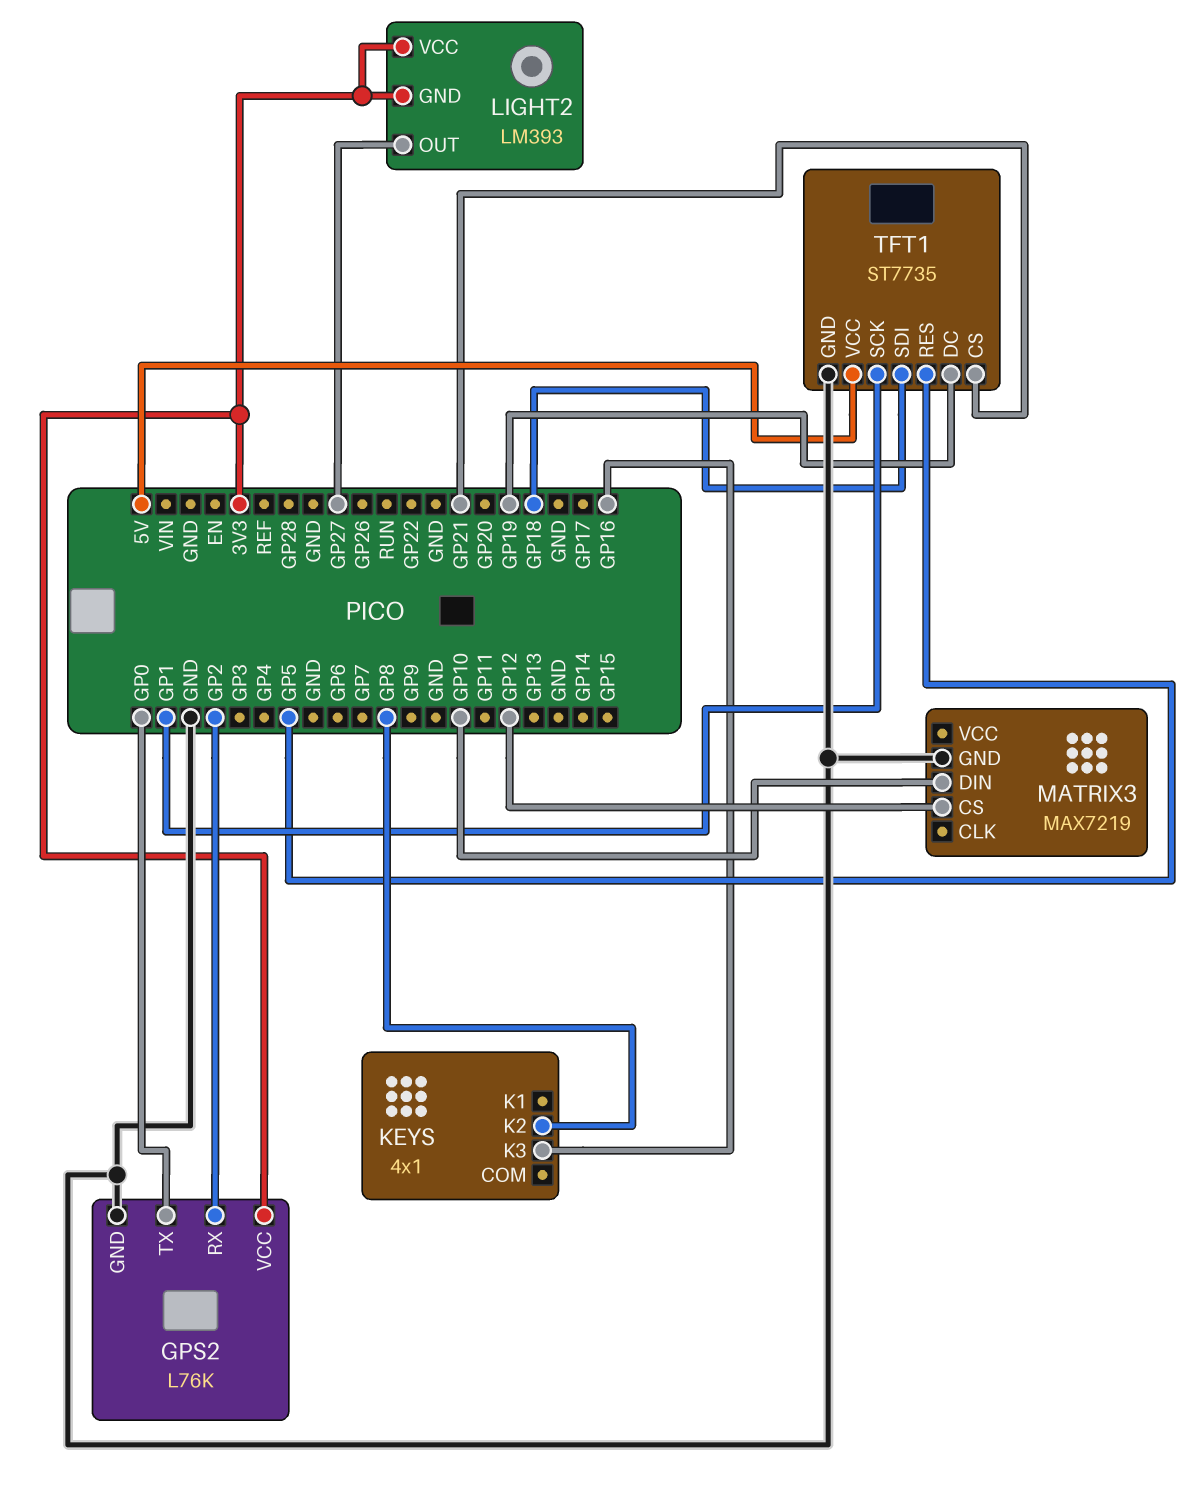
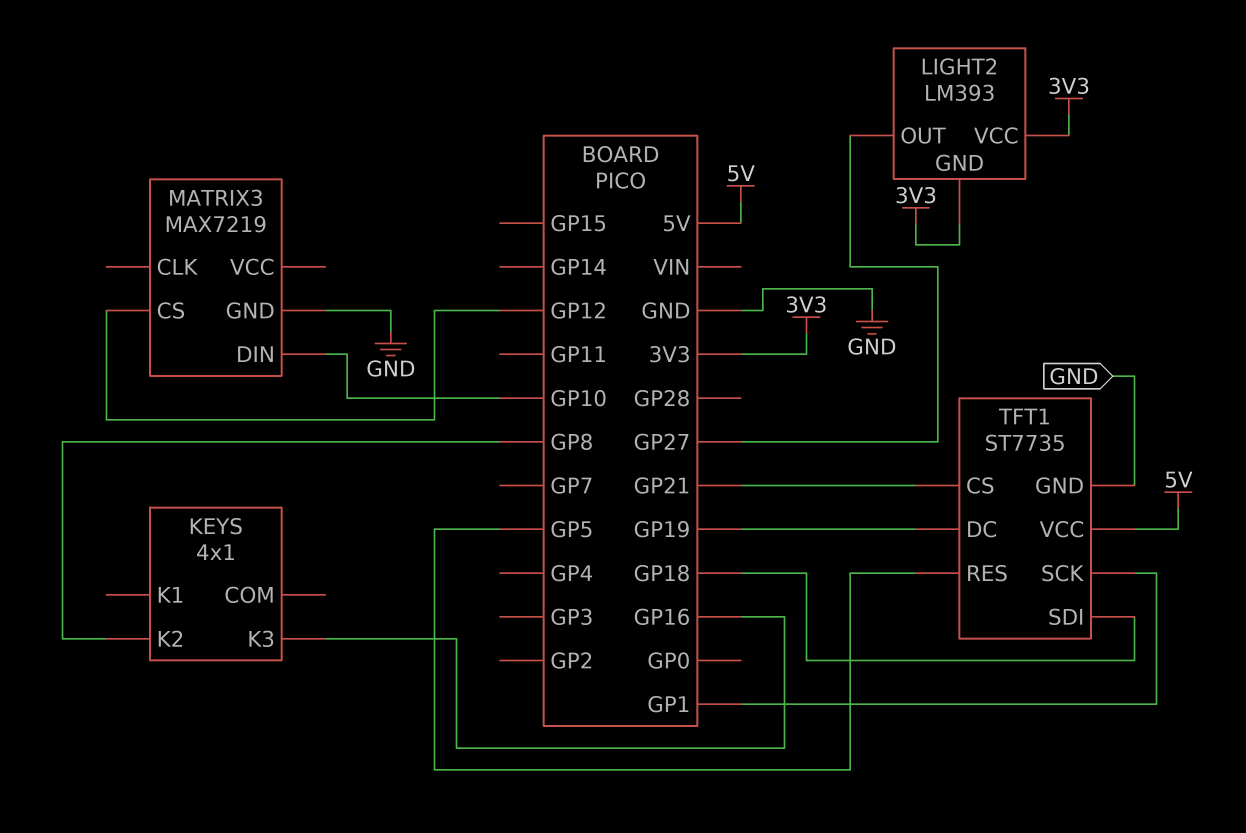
GPS2: L76K -> none
GPS2 pin GND: GND -> none
GPS2 pin RX: GP2 -> none
GPS2 pin TX: GP0 -> none
GPS2 pin VCC: 3V3 -> none

